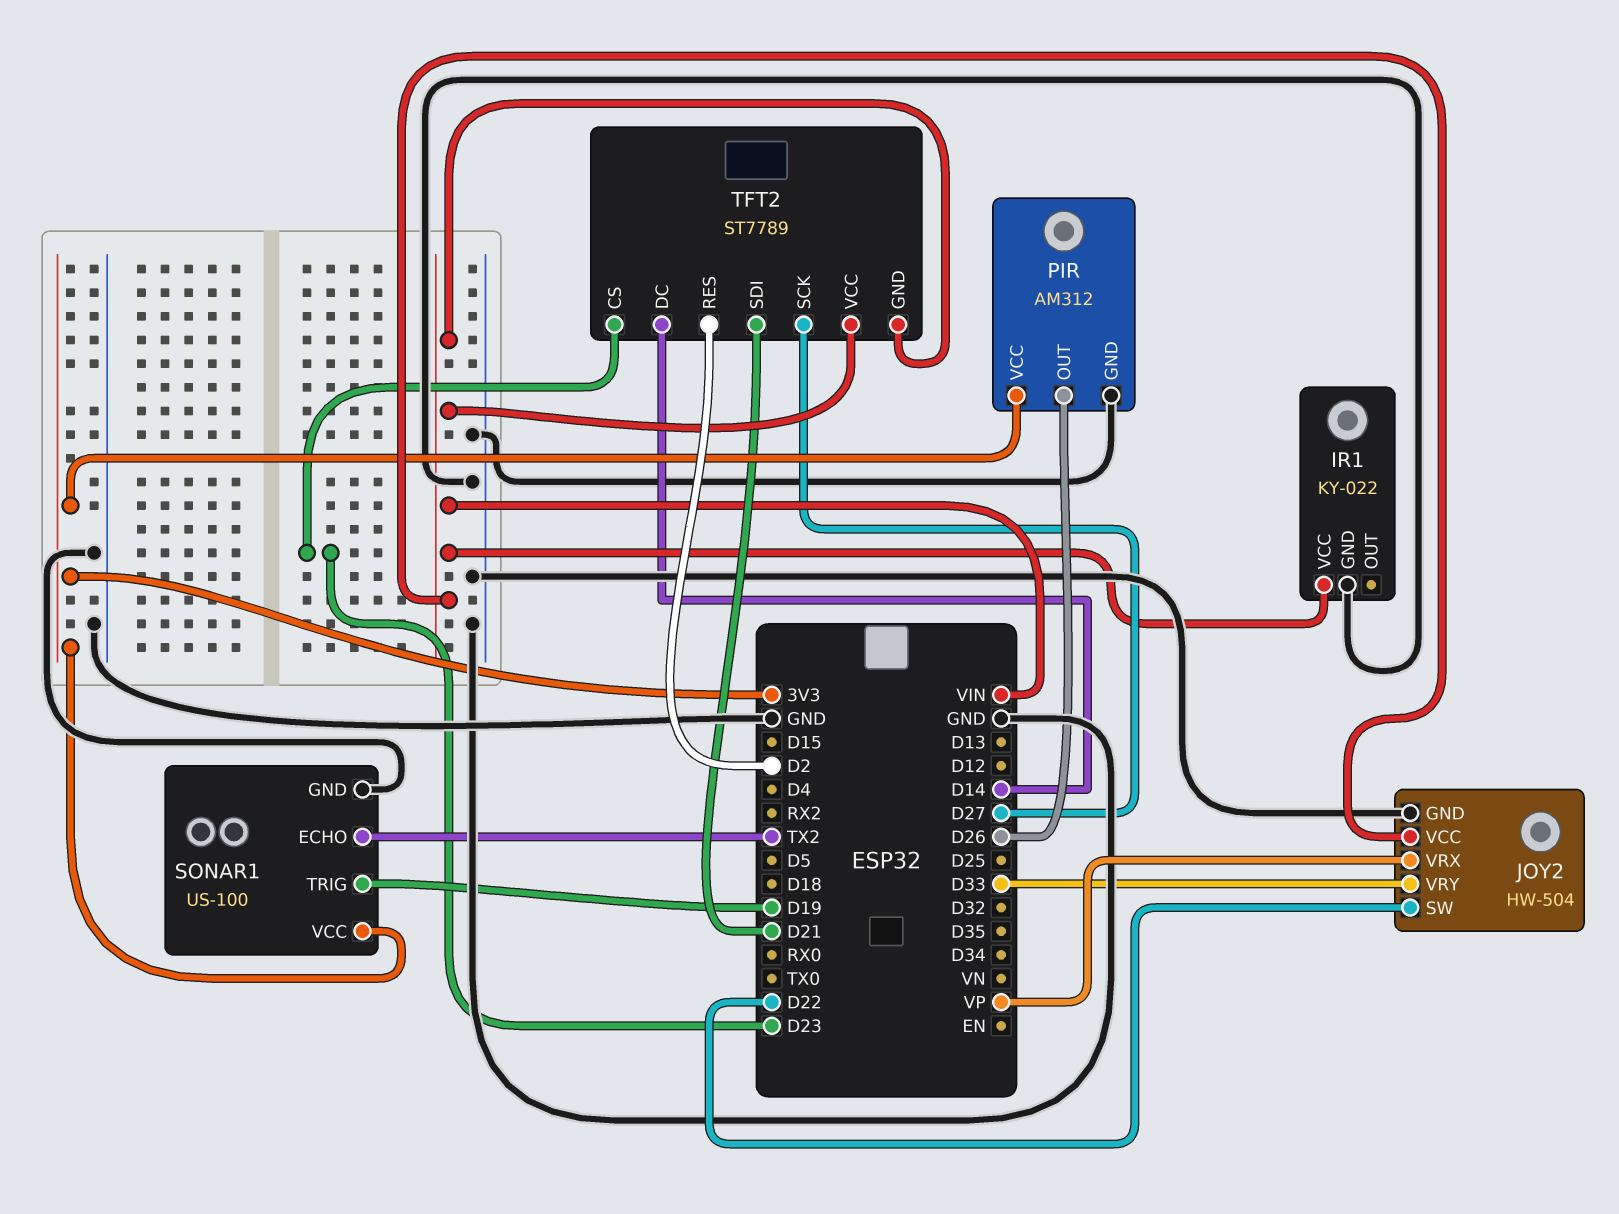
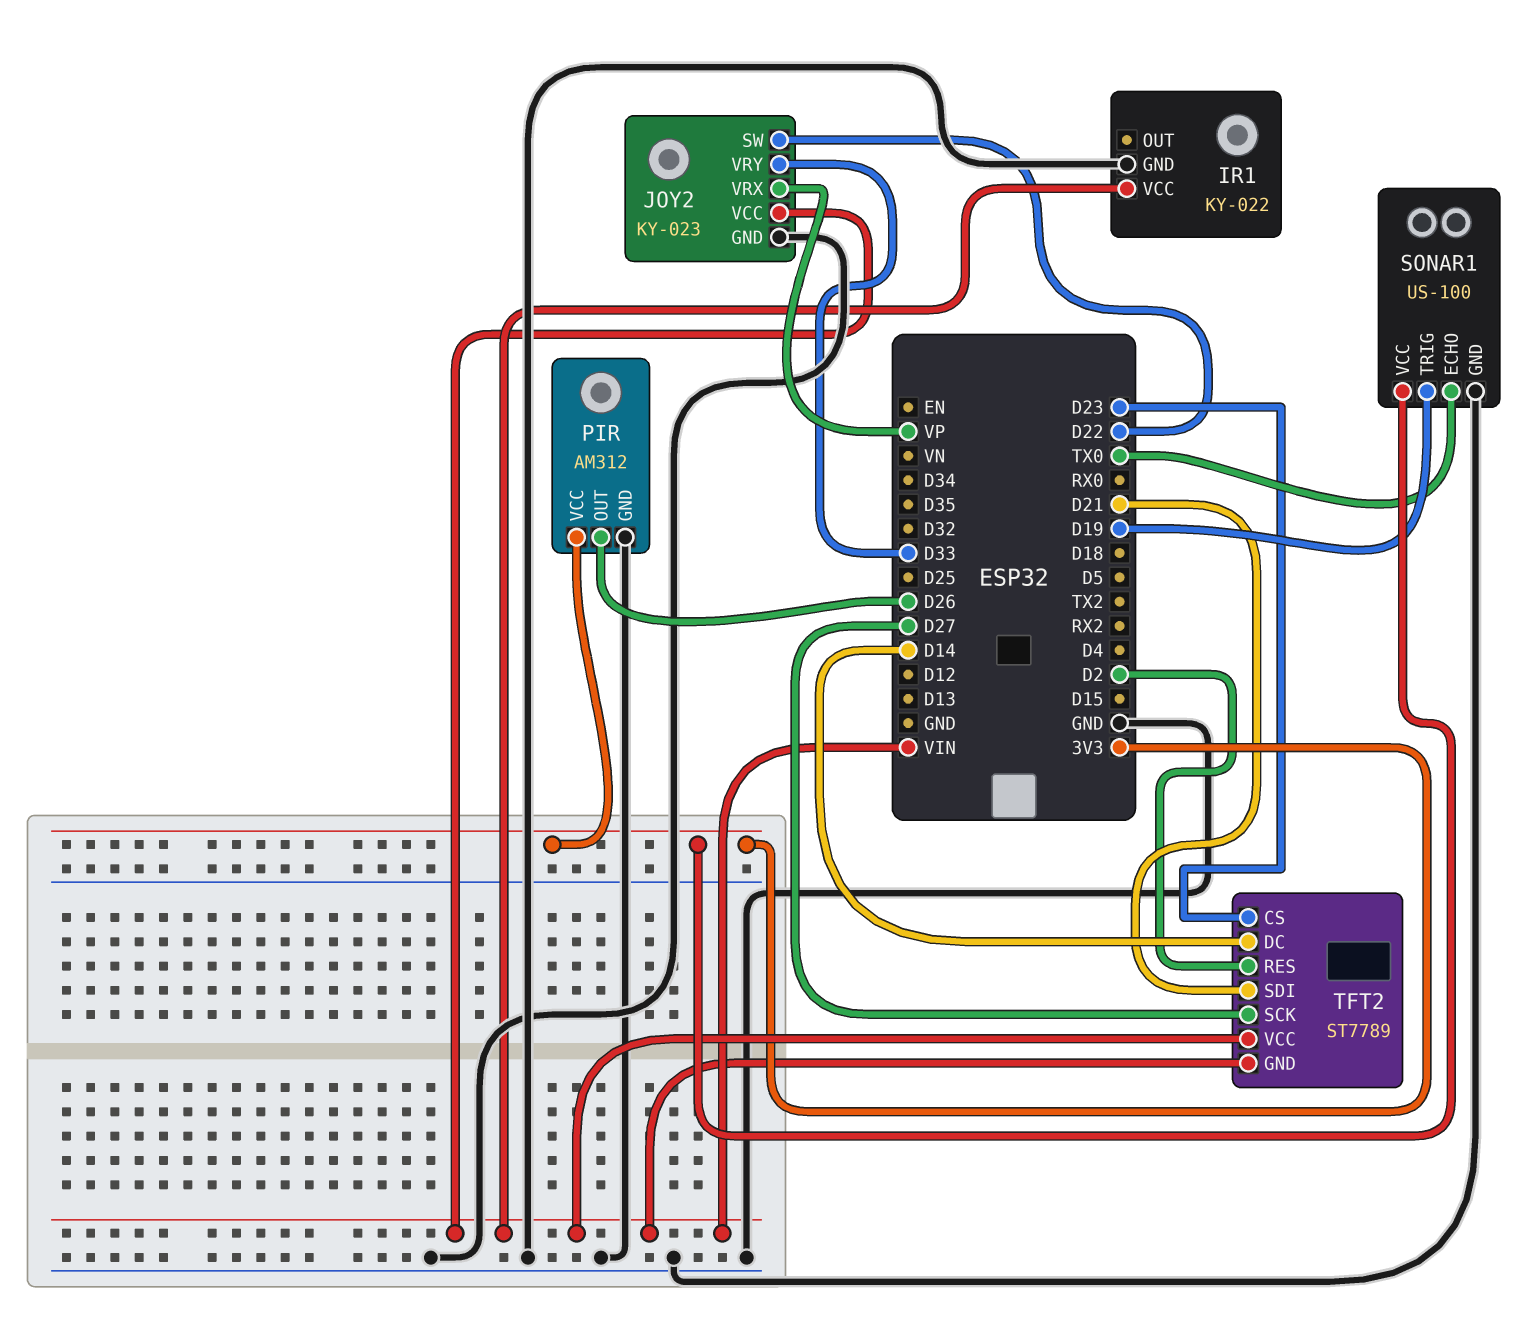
JOY2: HW-504 -> KY-023
SONAR1 pin ECHO: TX2 -> TX0

